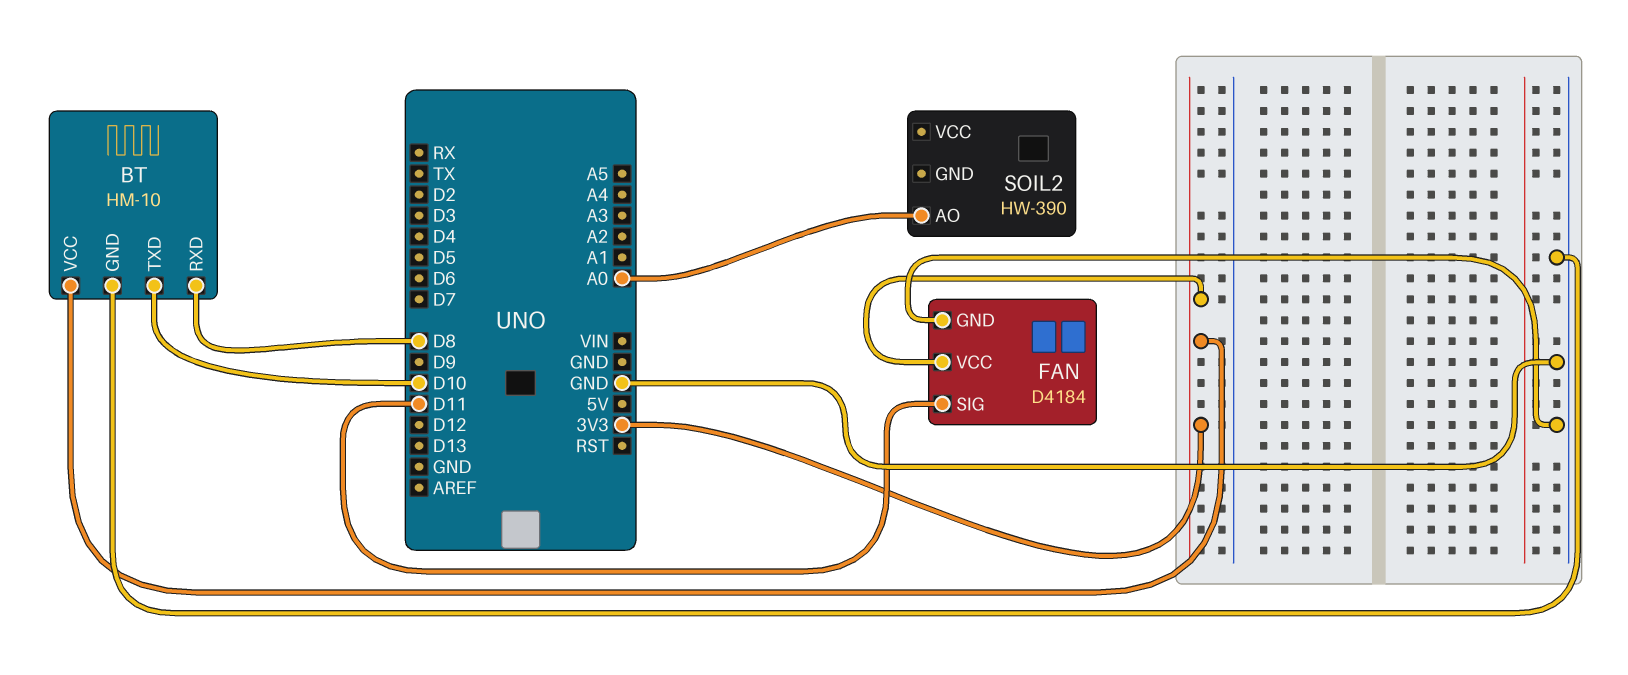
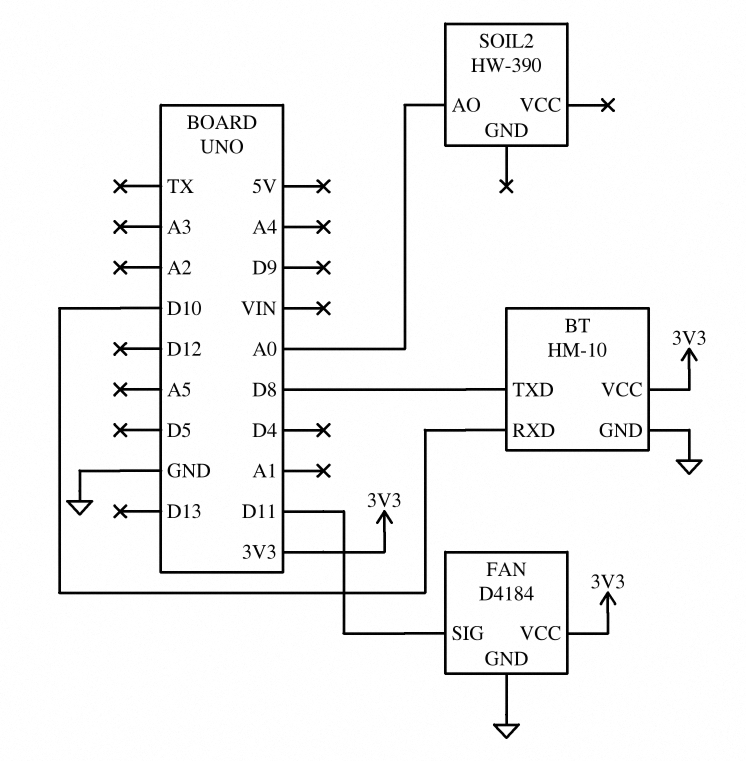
BT pin RXD: D8 -> D10
BT pin TXD: D10 -> D8

